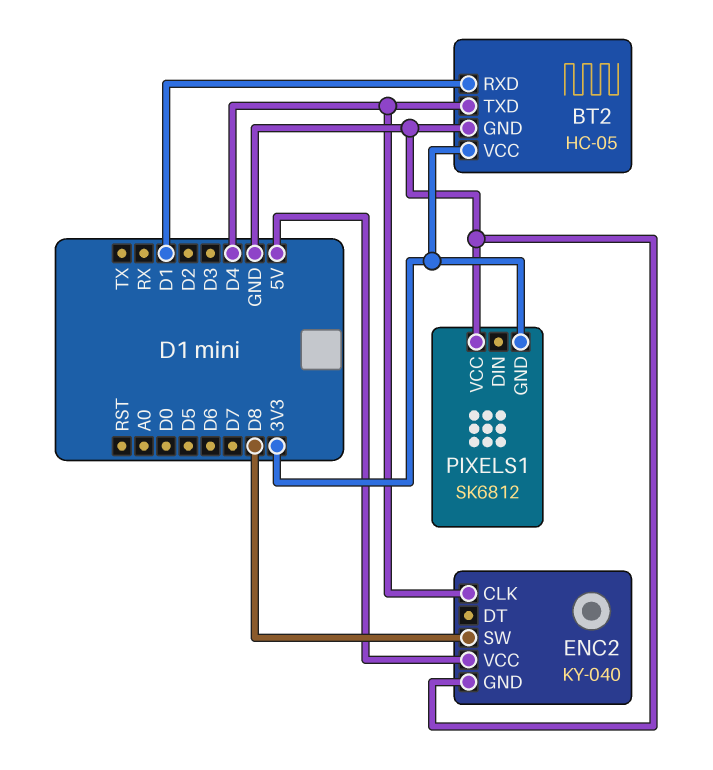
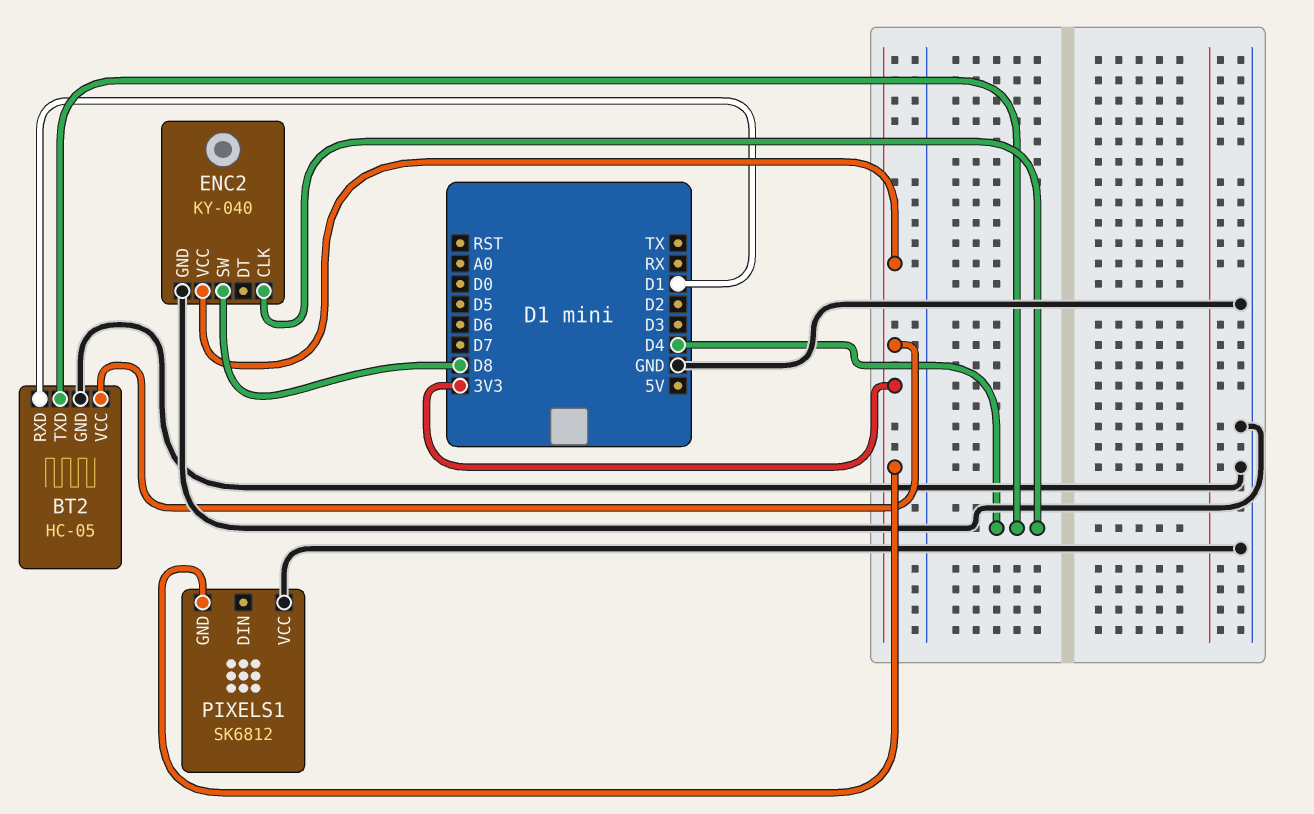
ENC2 pin VCC: 5V -> 3V3

